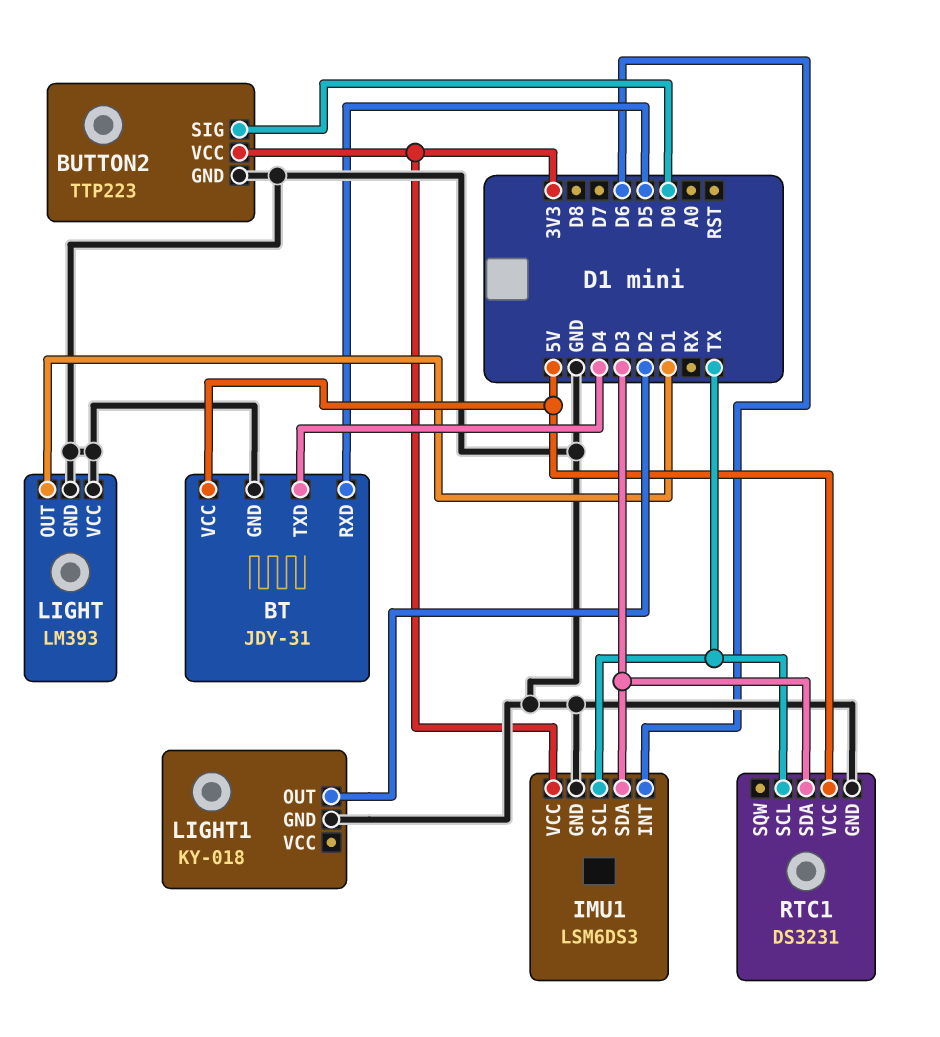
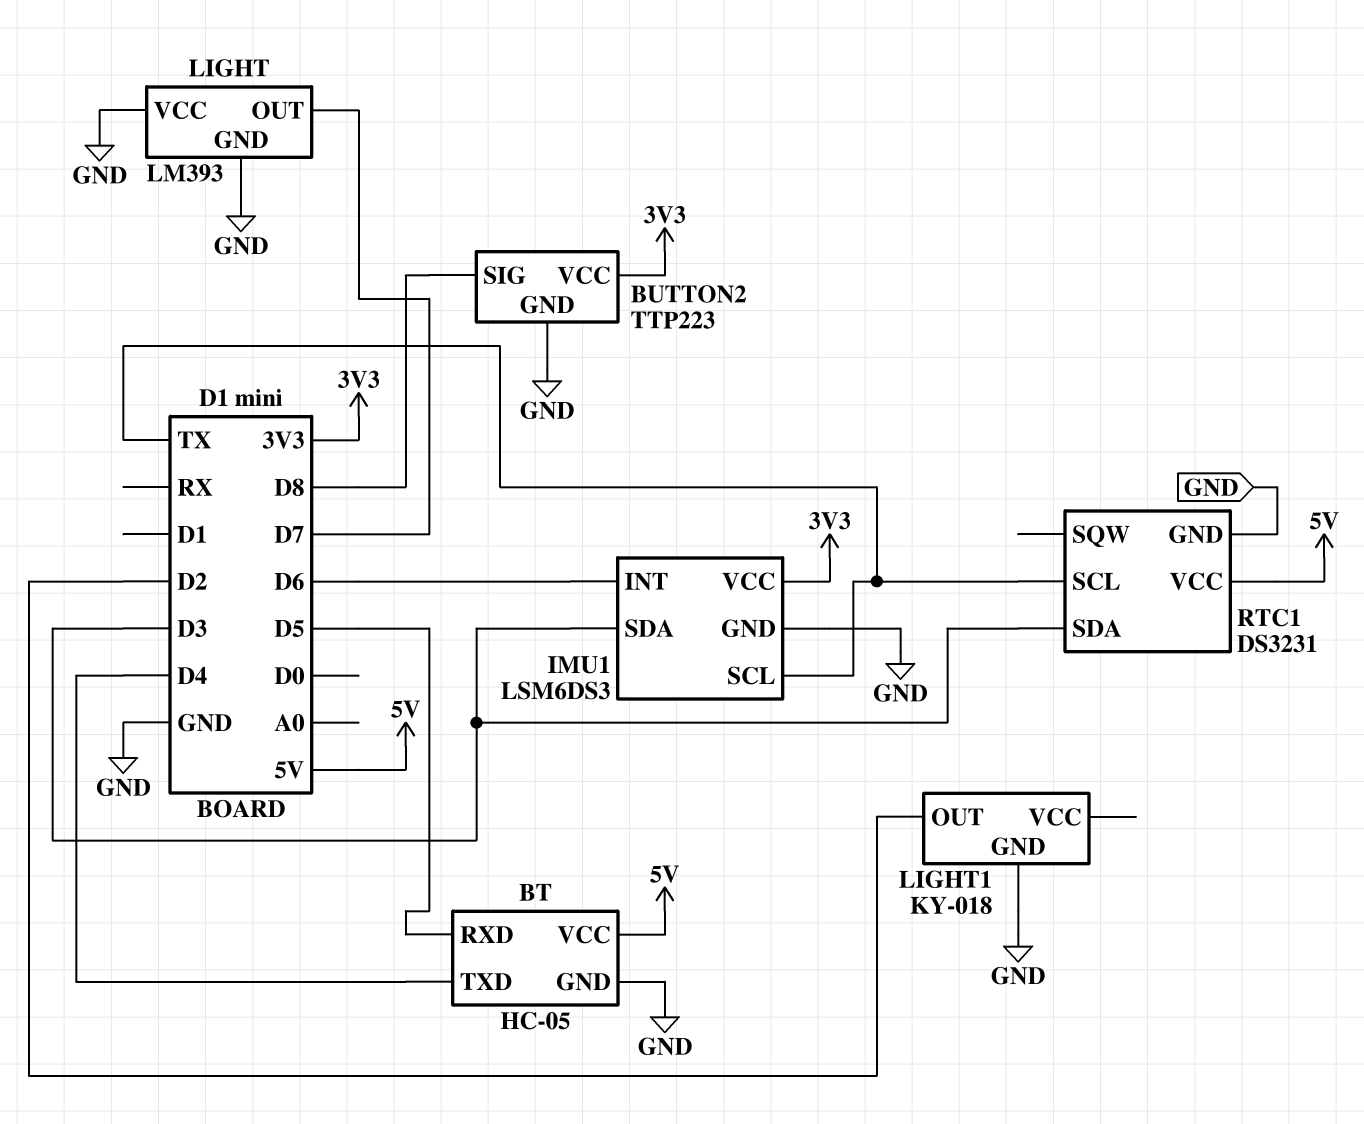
BT: JDY-31 -> HC-05
BUTTON2 pin SIG: D0 -> D8
LIGHT pin OUT: D1 -> D7

